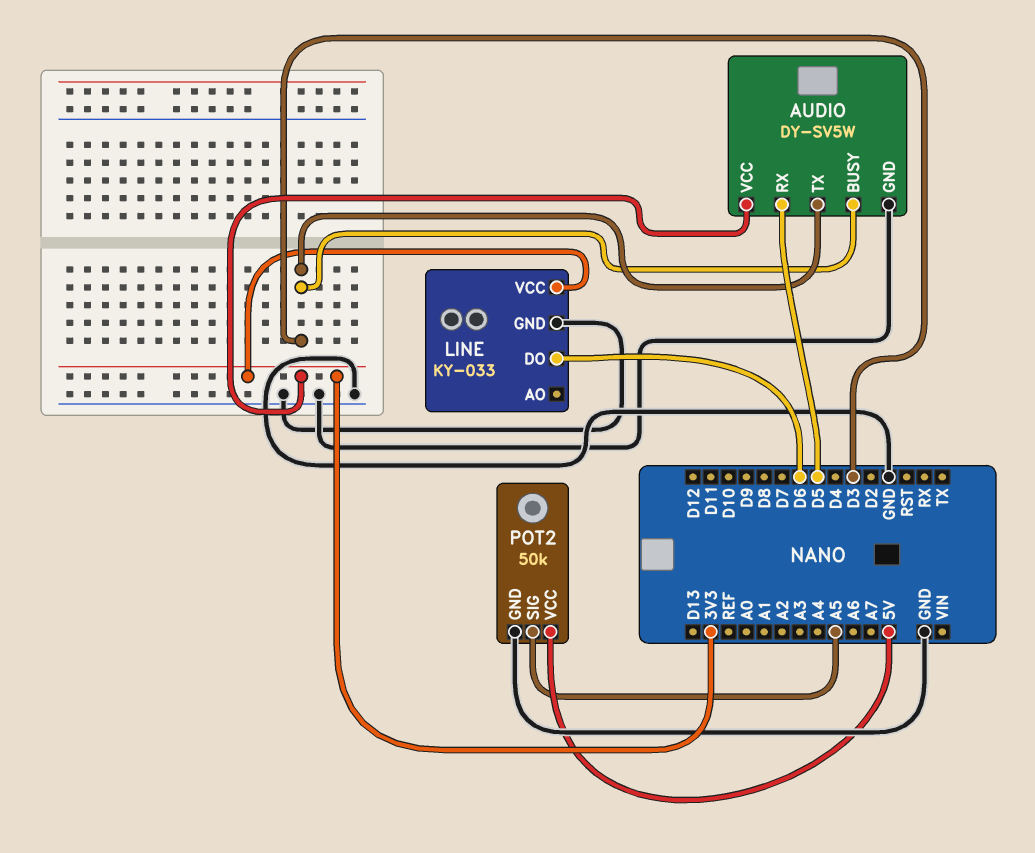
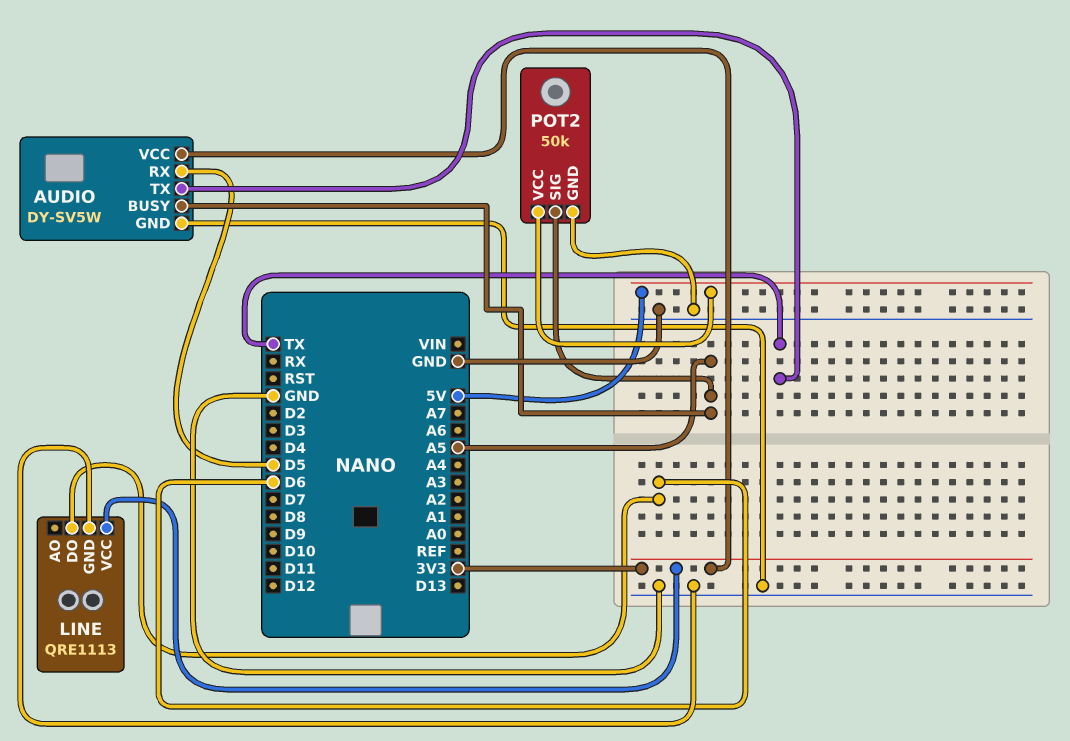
AUDIO pin BUSY: D3 -> A5
AUDIO pin TX: D3 -> TX
LINE: KY-033 -> QRE1113

